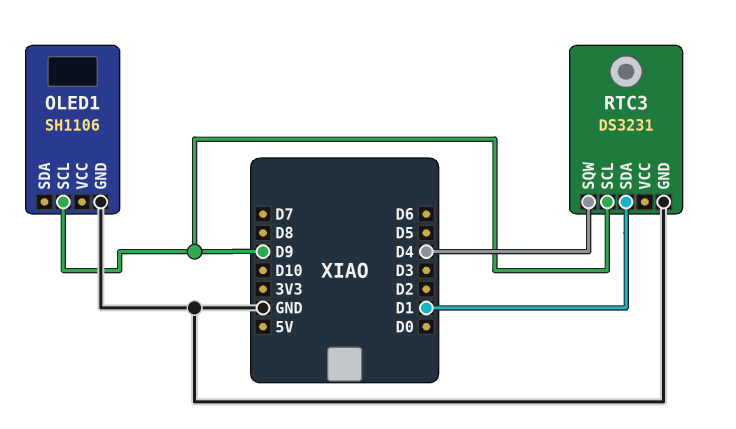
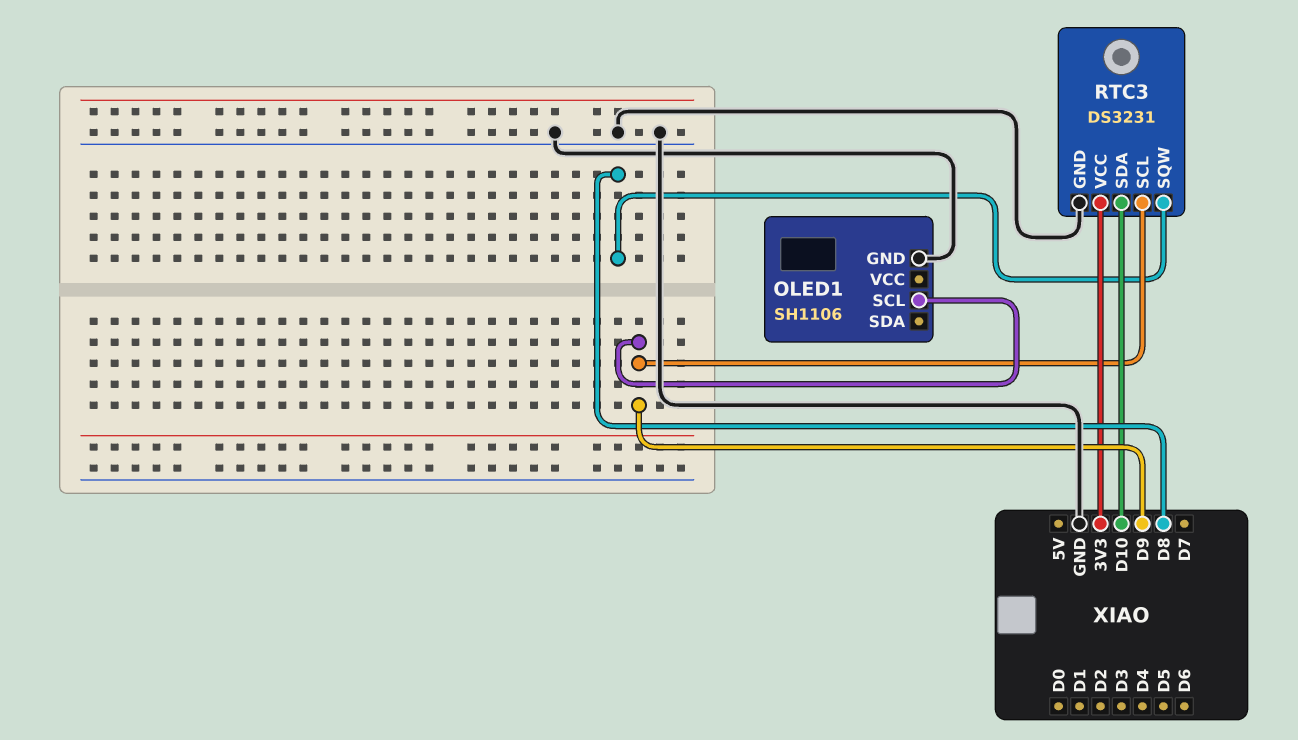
RTC3 pin SDA: D1 -> D10
RTC3 pin SQW: D4 -> D8
RTC3 pin VCC: none -> 3V3

